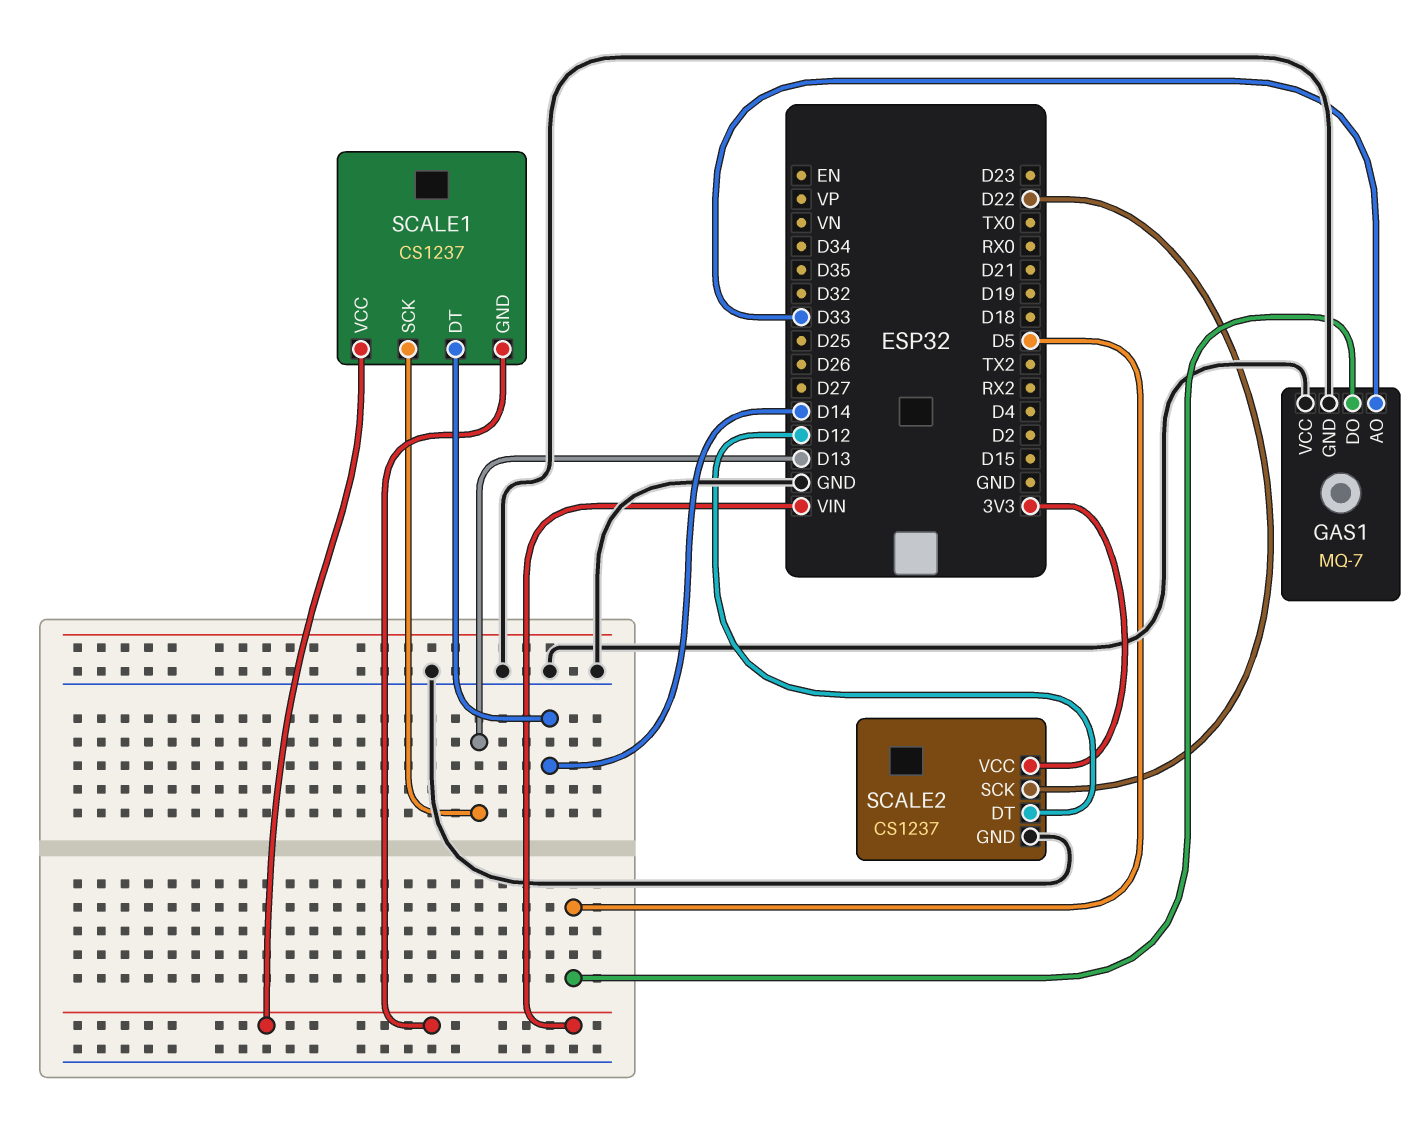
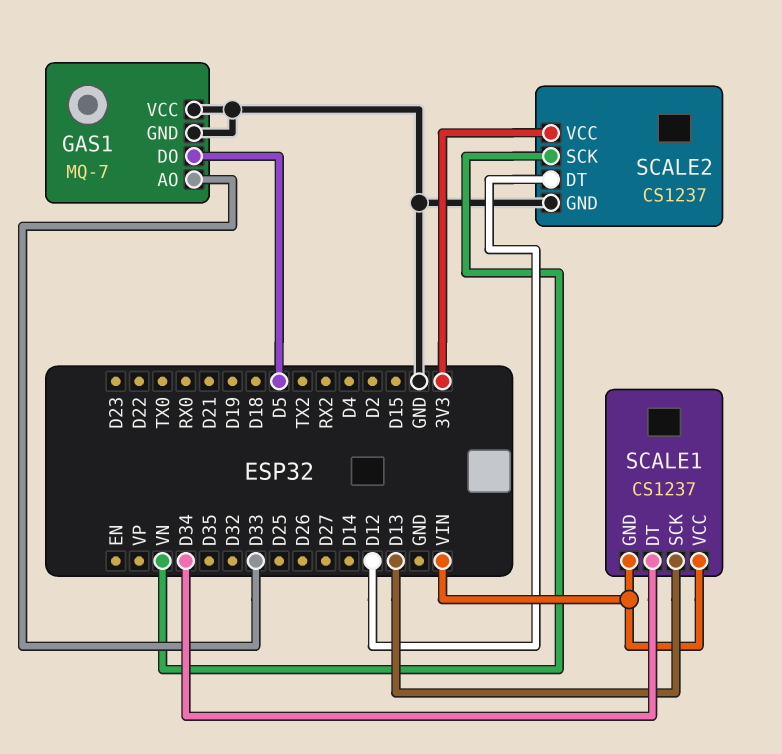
SCALE1 pin DT: D14 -> D34
SCALE2 pin SCK: D22 -> VN

